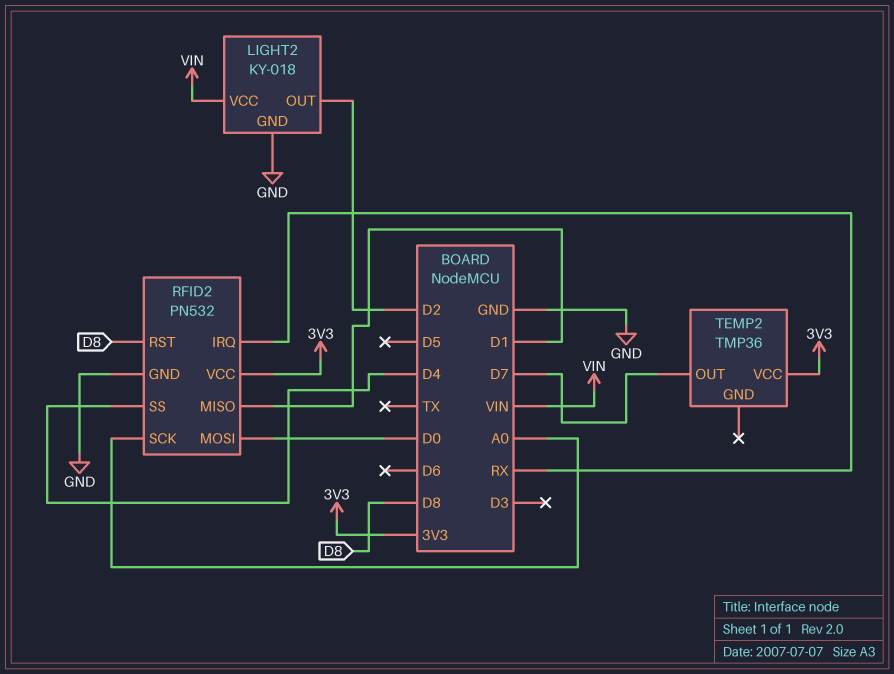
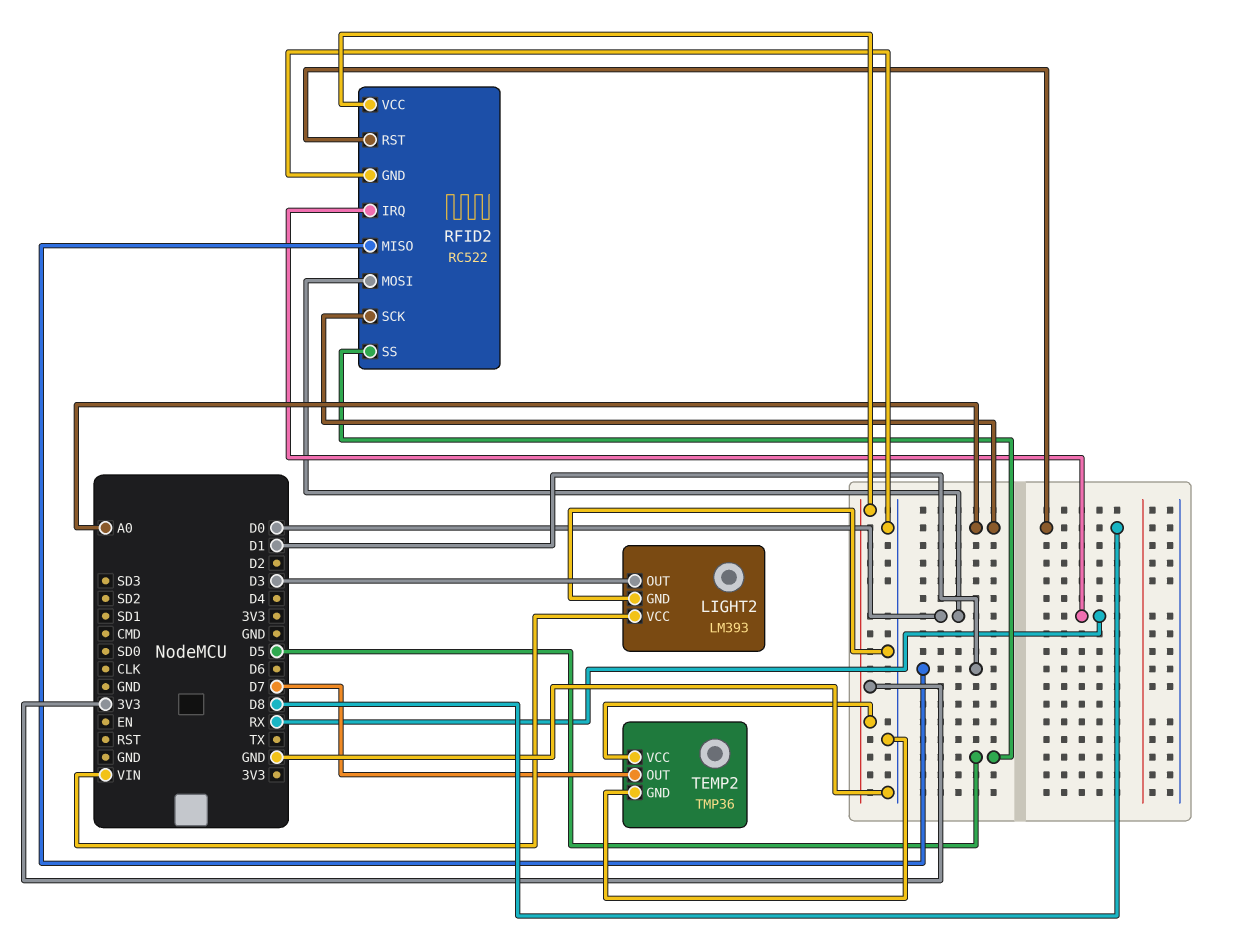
LIGHT2: KY-018 -> LM393
LIGHT2 pin OUT: D2 -> D3
RFID2: PN532 -> RC522
RFID2 pin SS: D4 -> D5
TEMP2 pin GND: none -> GND

